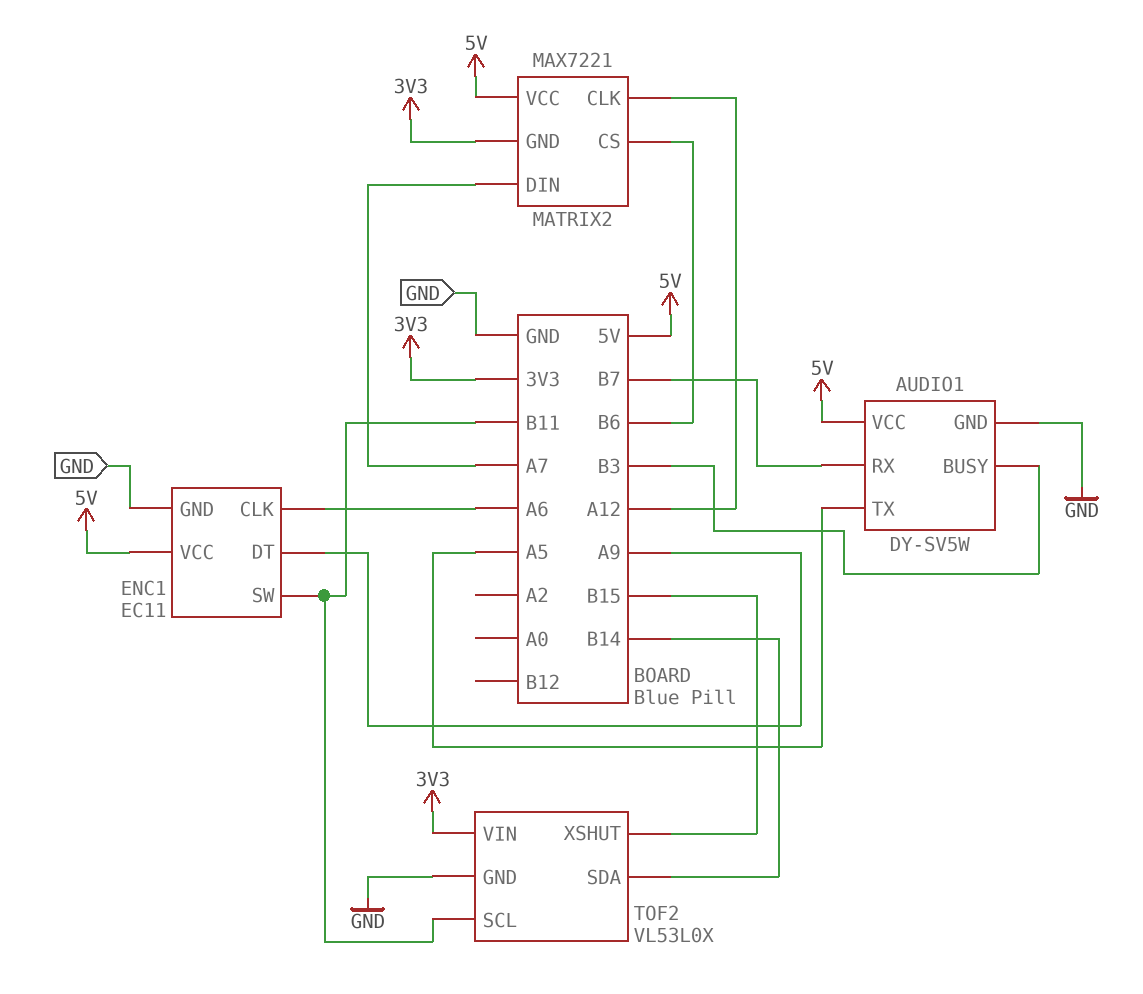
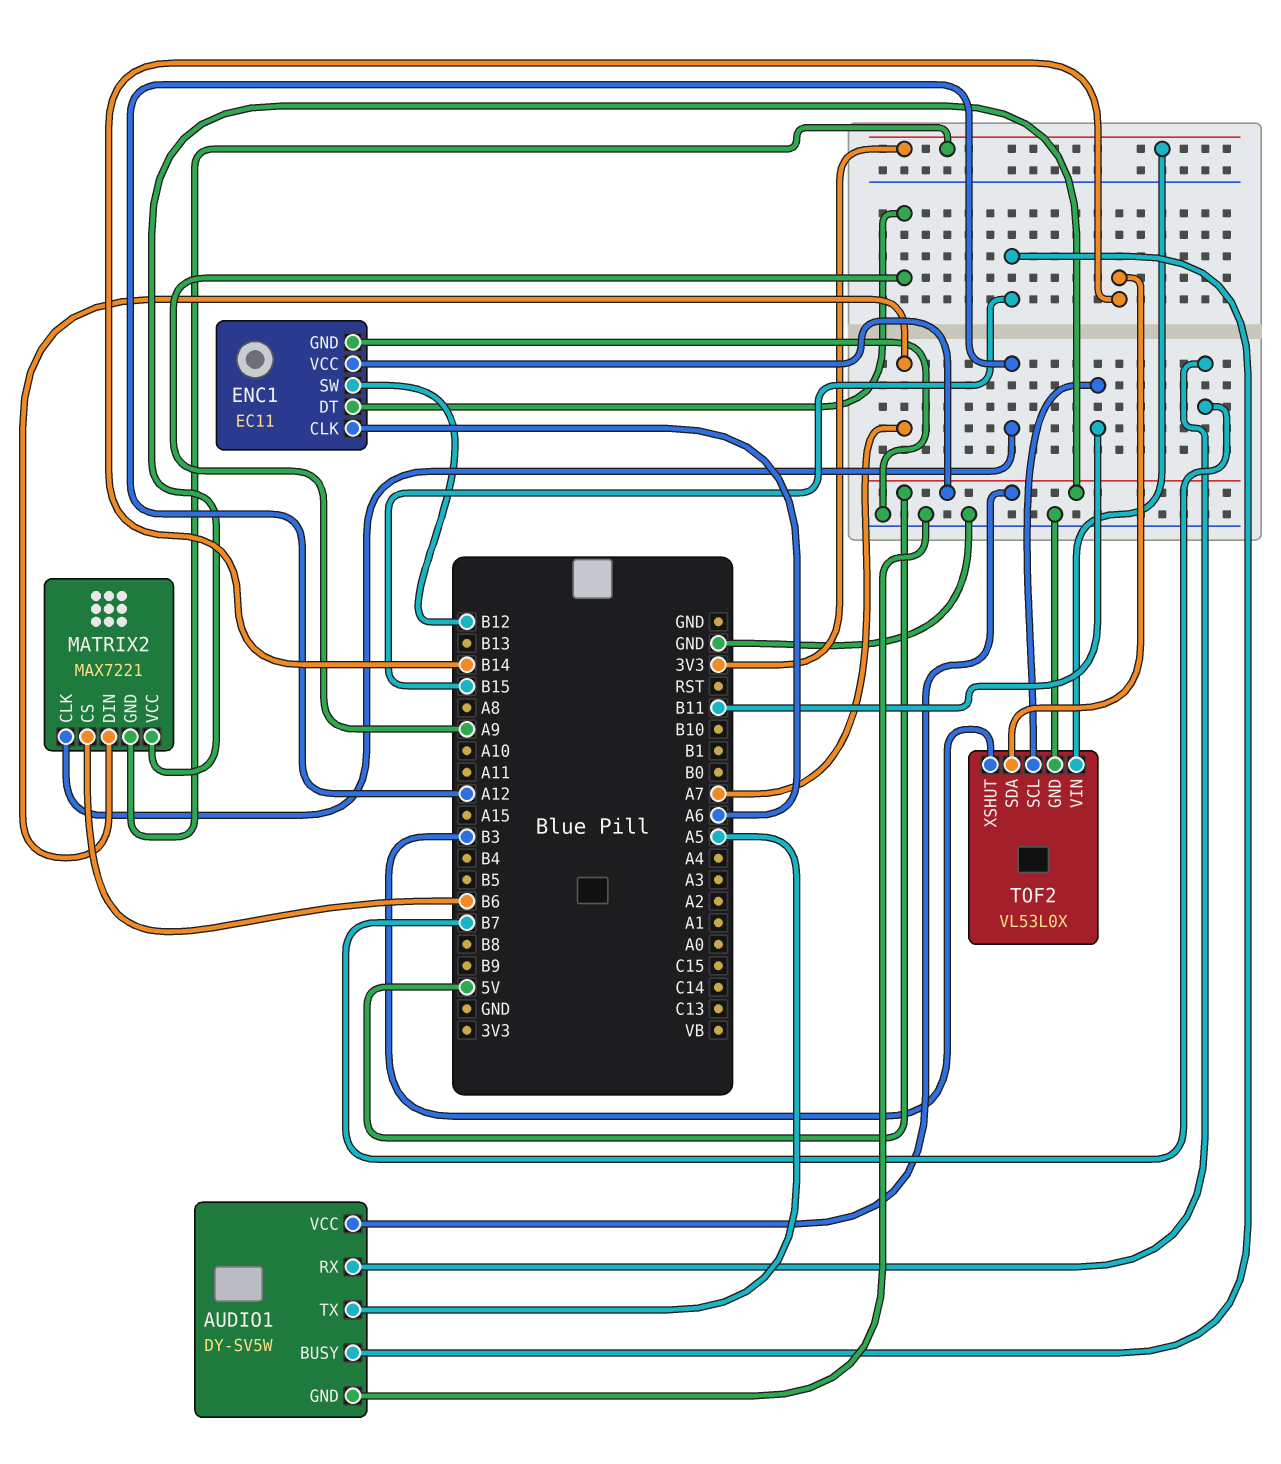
AUDIO1 pin BUSY: B3 -> B15
ENC1 pin SW: B11 -> B12
TOF2 pin XSHUT: B15 -> B3

